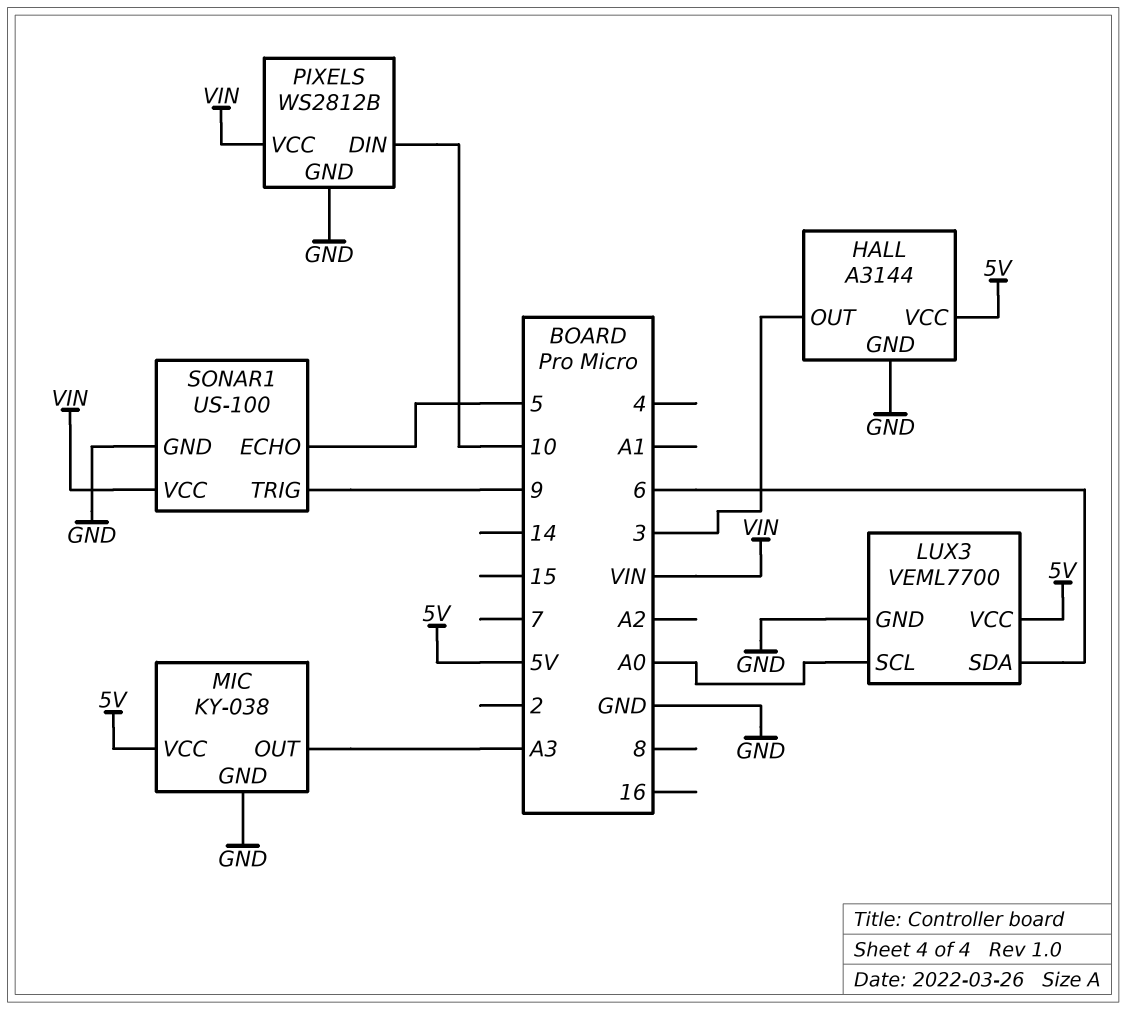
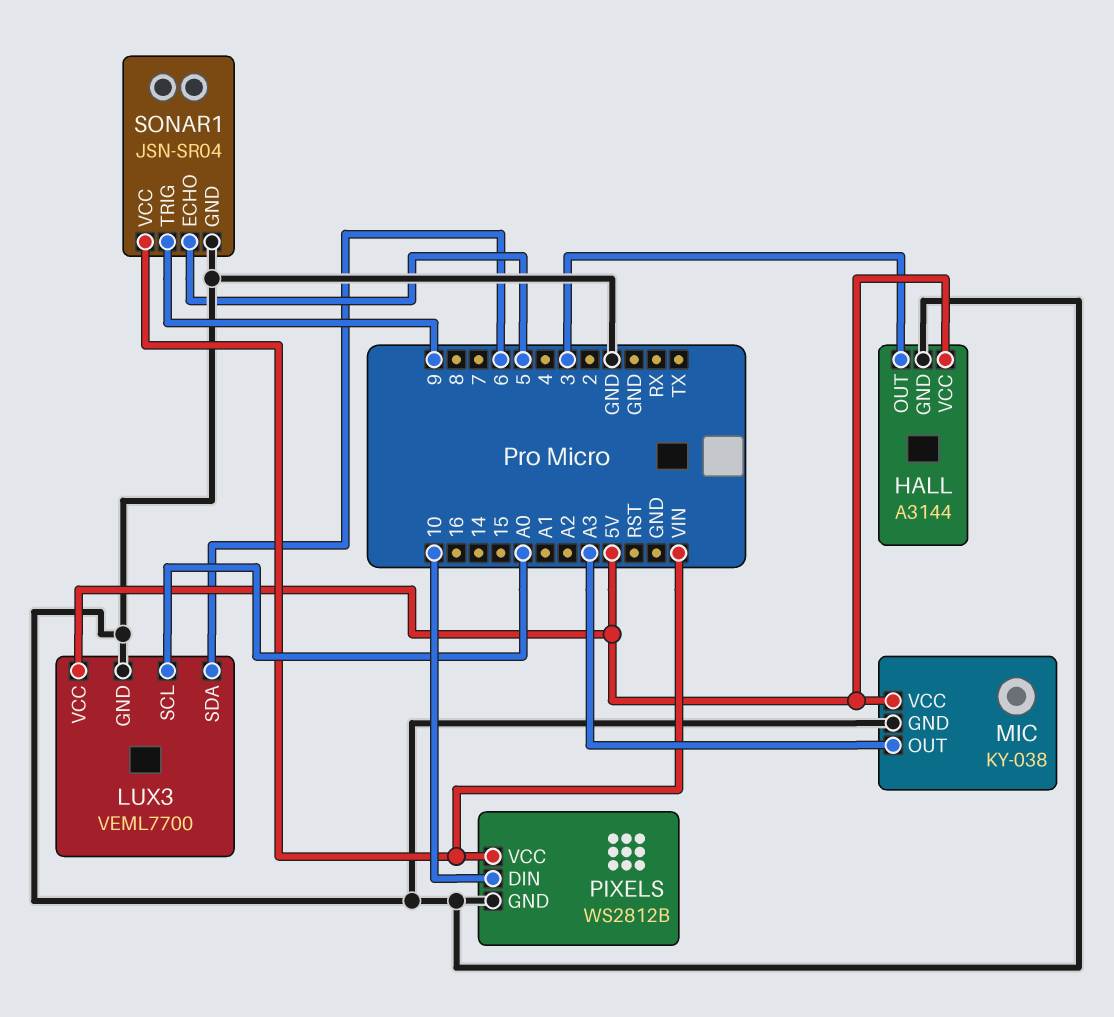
SONAR1: US-100 -> JSN-SR04

